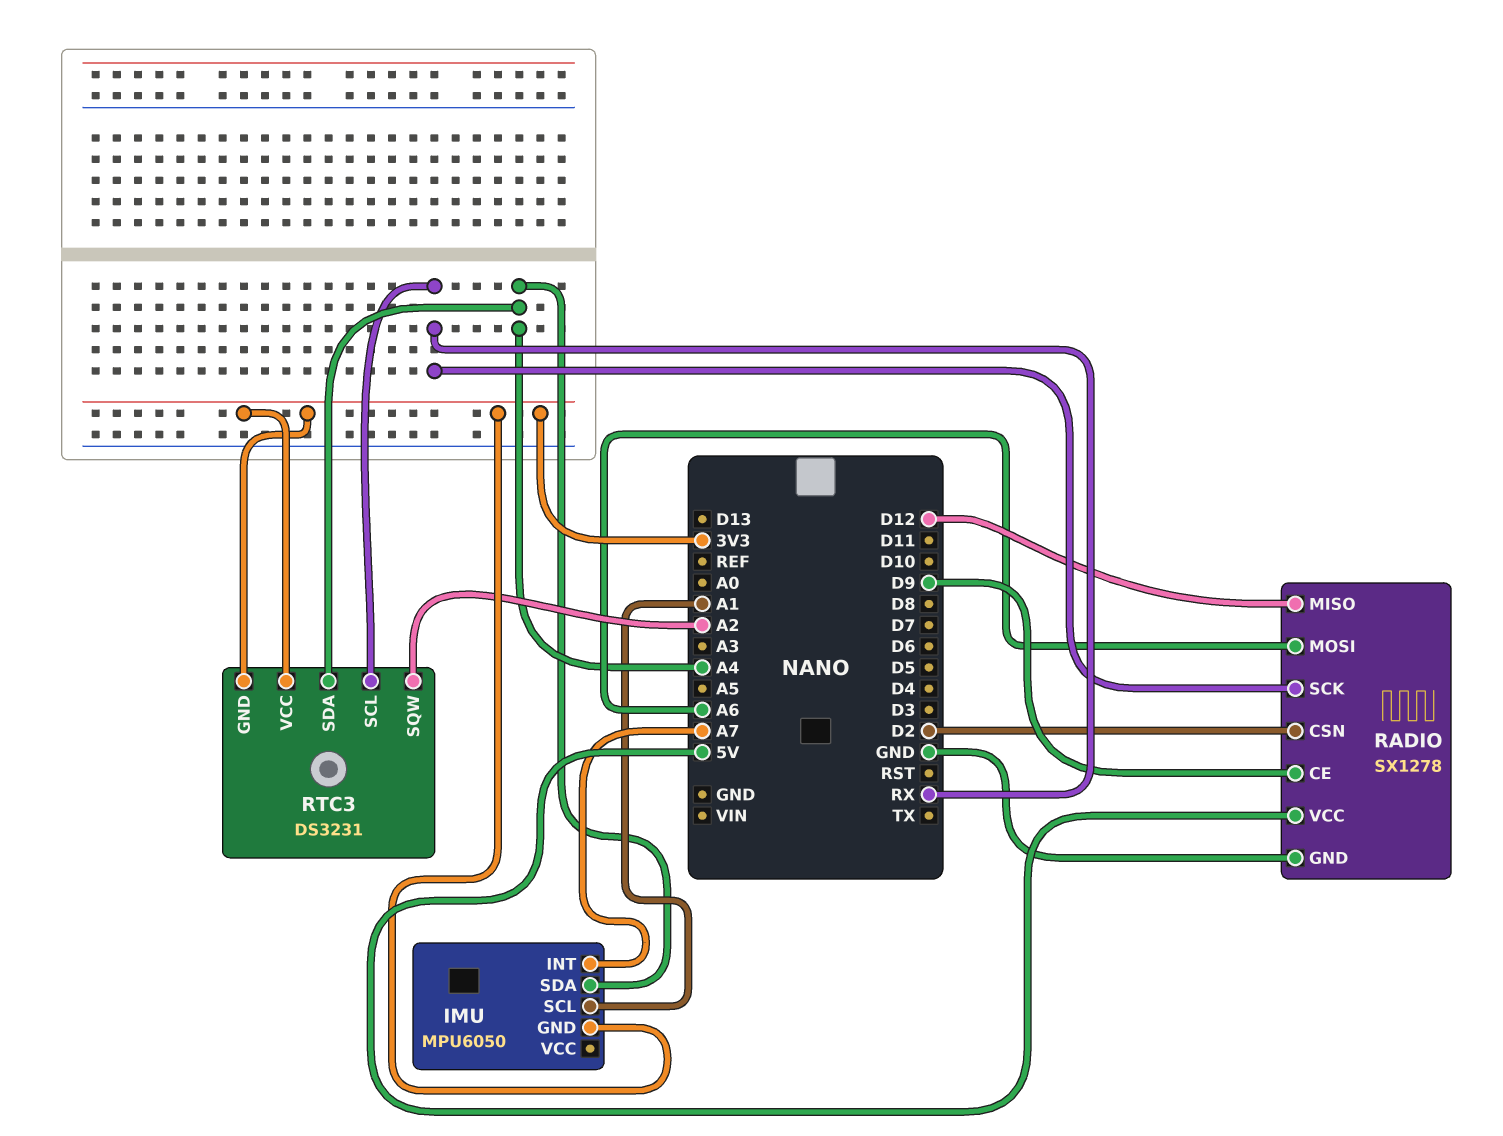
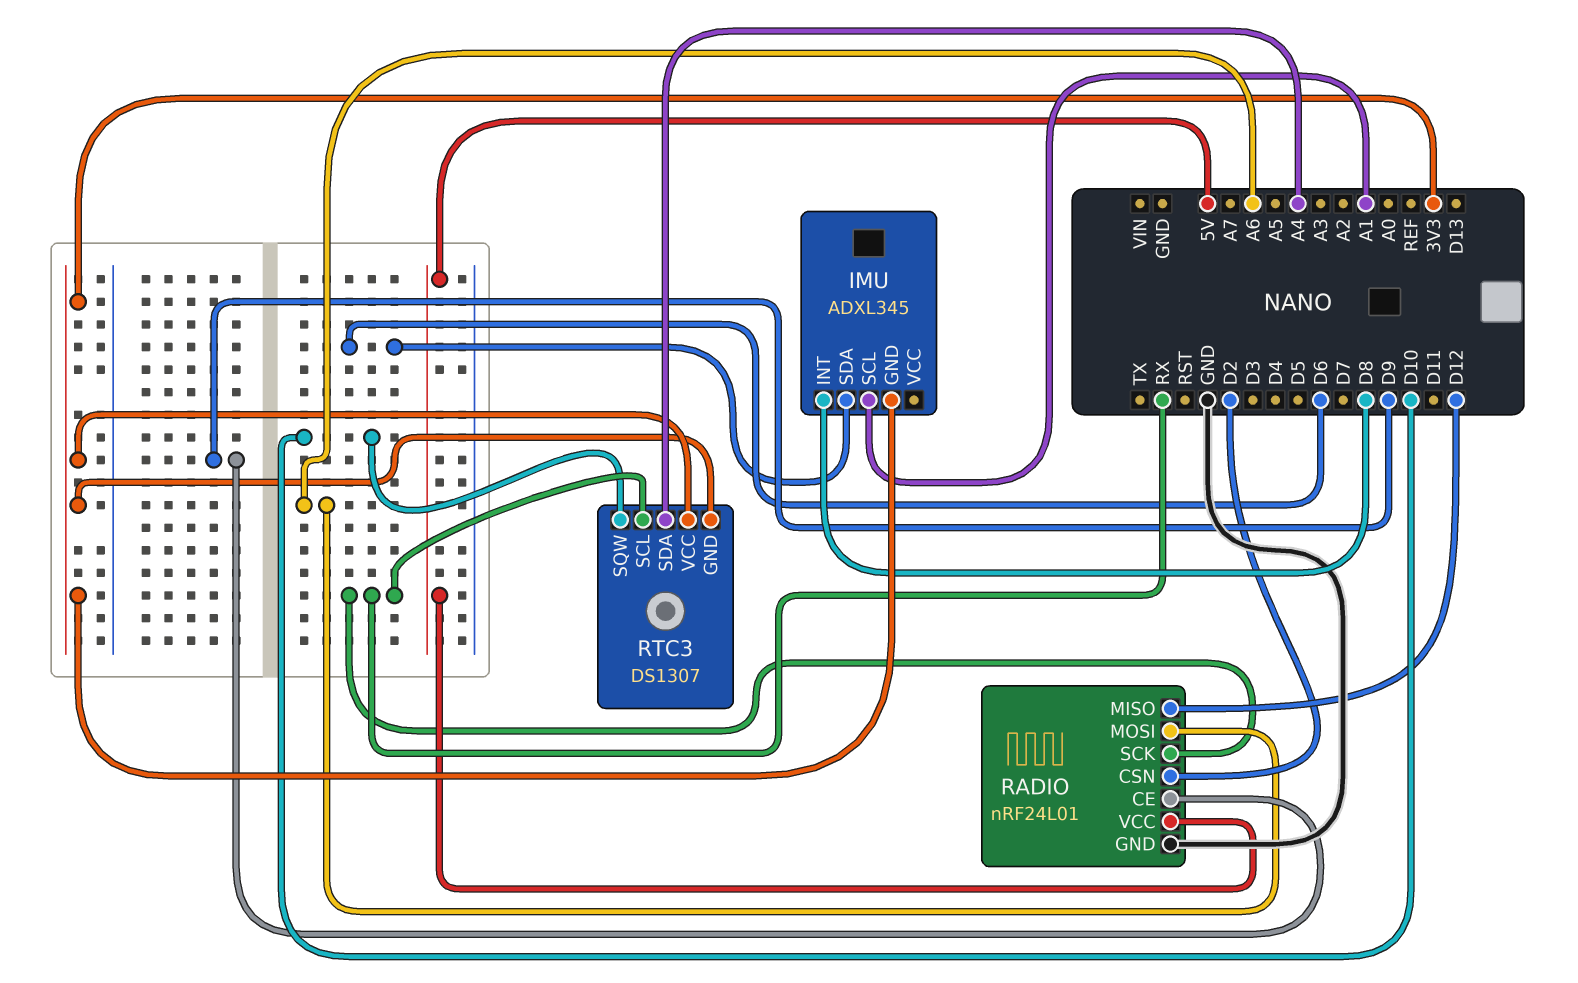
IMU: MPU6050 -> ADXL345
IMU pin INT: A7 -> D8
IMU pin SDA: A4 -> D6
RADIO: SX1278 -> nRF24L01
RTC3: DS3231 -> DS1307
RTC3 pin SQW: A2 -> D10

